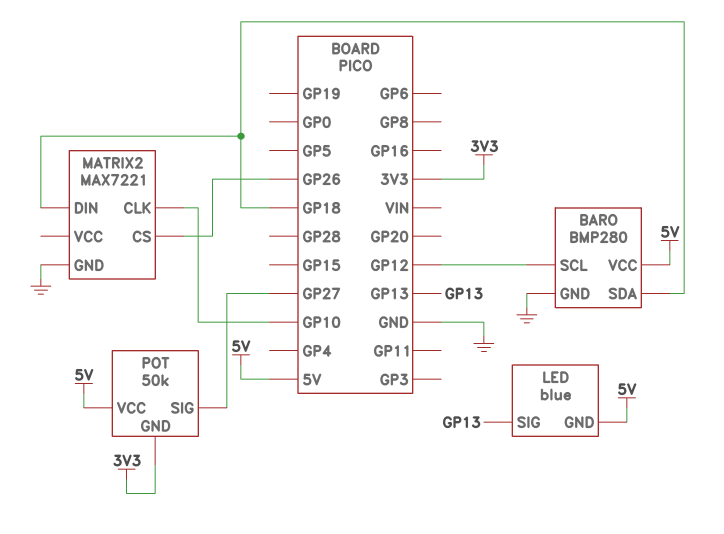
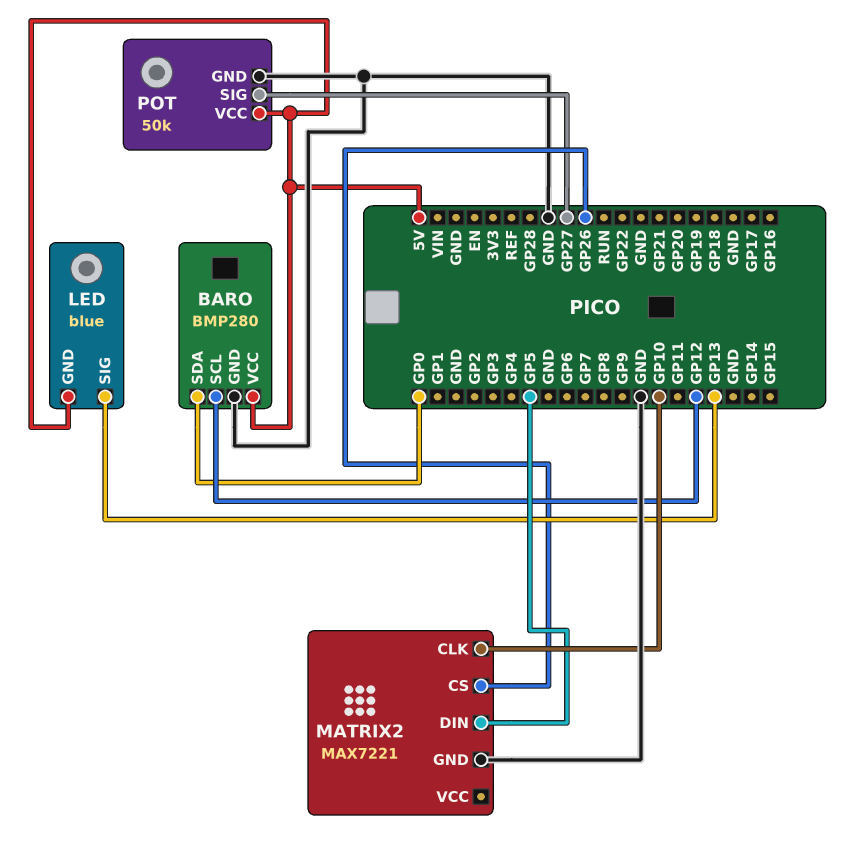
BARO pin SDA: GP18 -> GP0
MATRIX2 pin DIN: GP18 -> GP5
POT pin GND: 3V3 -> GND

